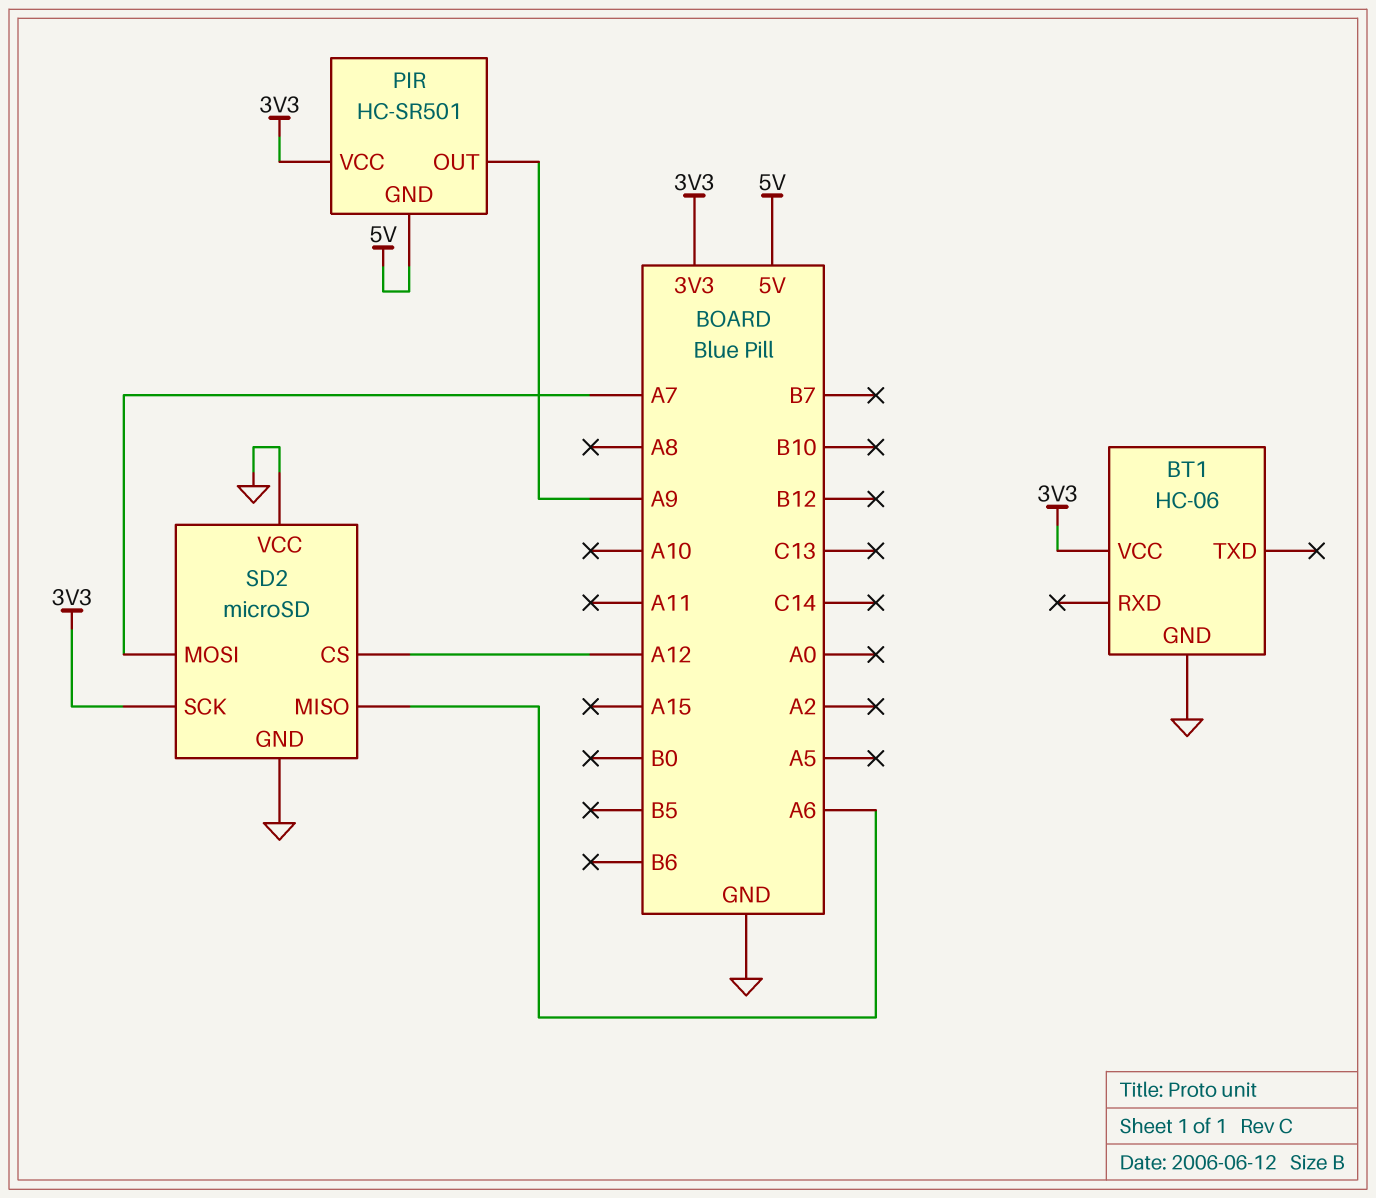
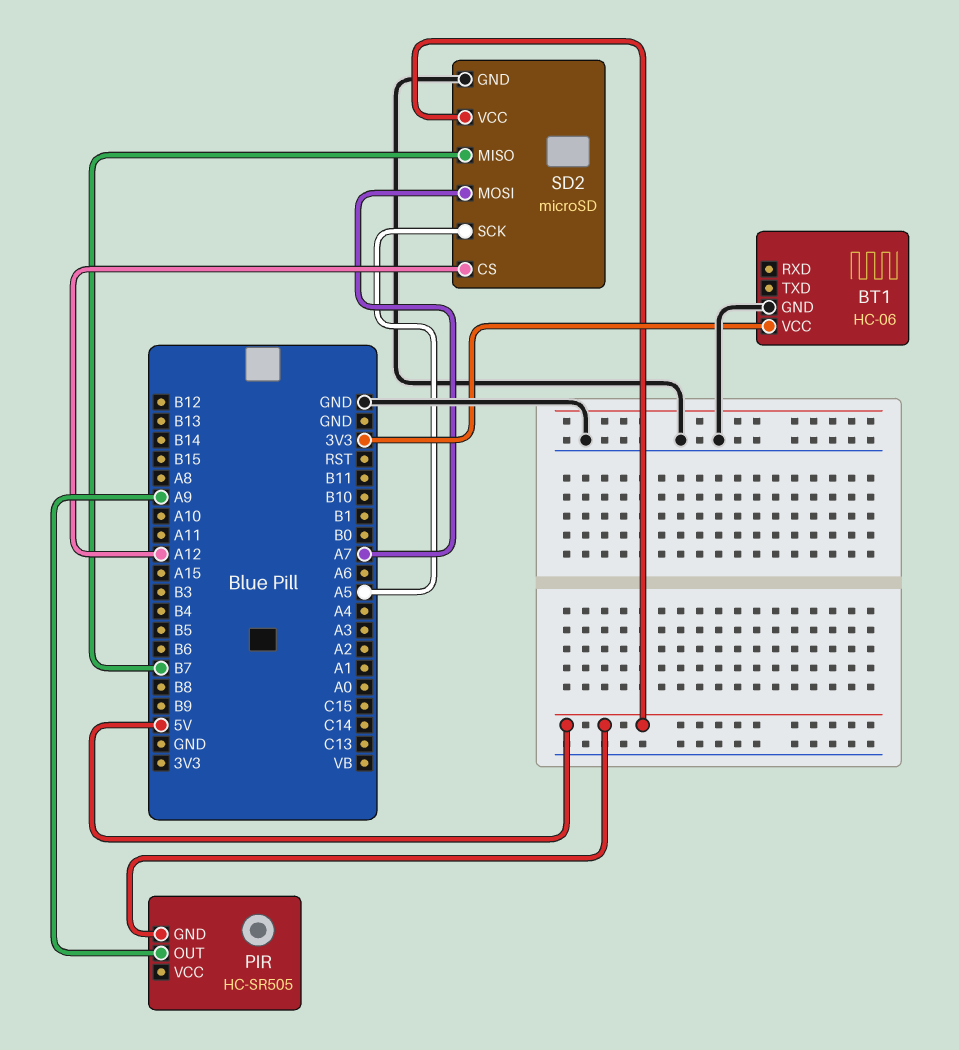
PIR: HC-SR501 -> HC-SR505
PIR pin VCC: 3V3 -> none
SD2 pin MISO: A6 -> B7
SD2 pin SCK: 3V3 -> A5
SD2 pin VCC: GND -> 5V

